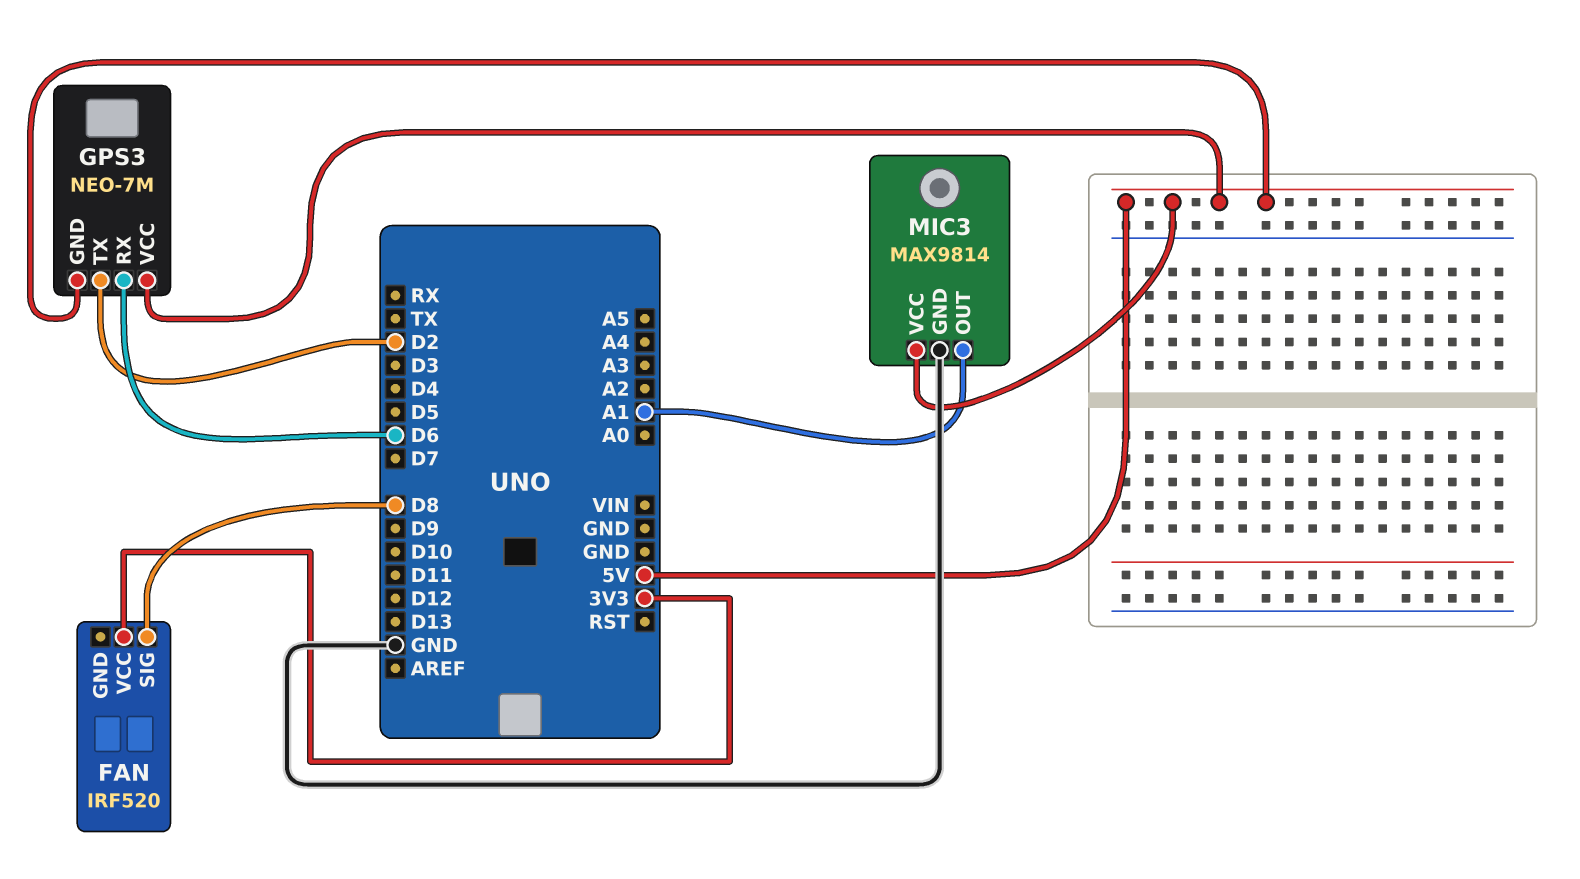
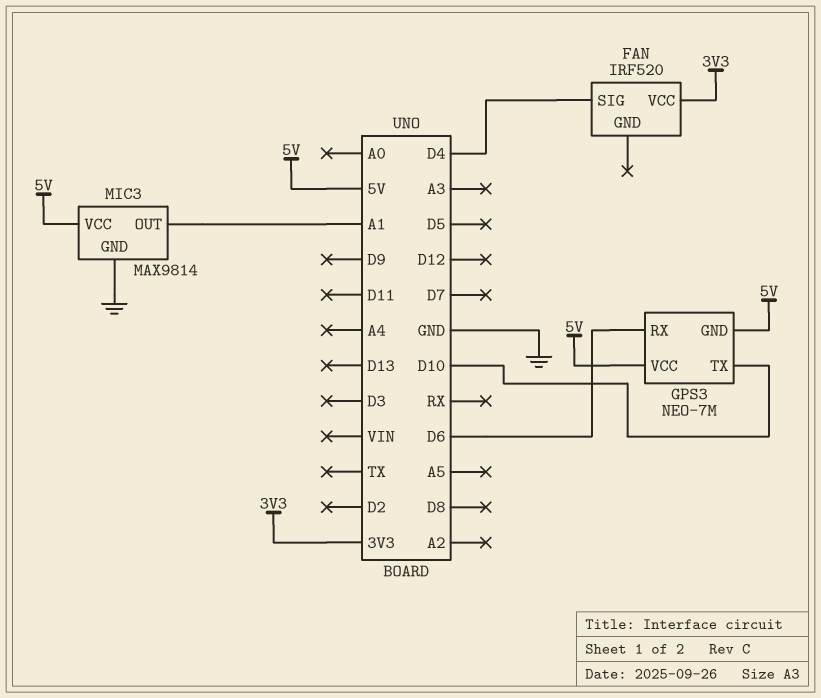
FAN pin SIG: D8 -> D4
GPS3 pin TX: D2 -> D10

